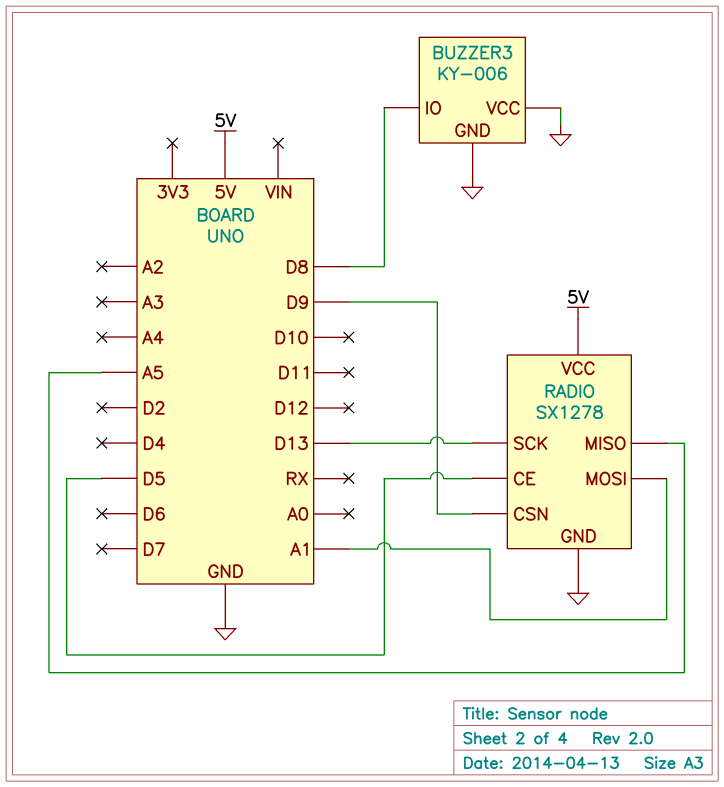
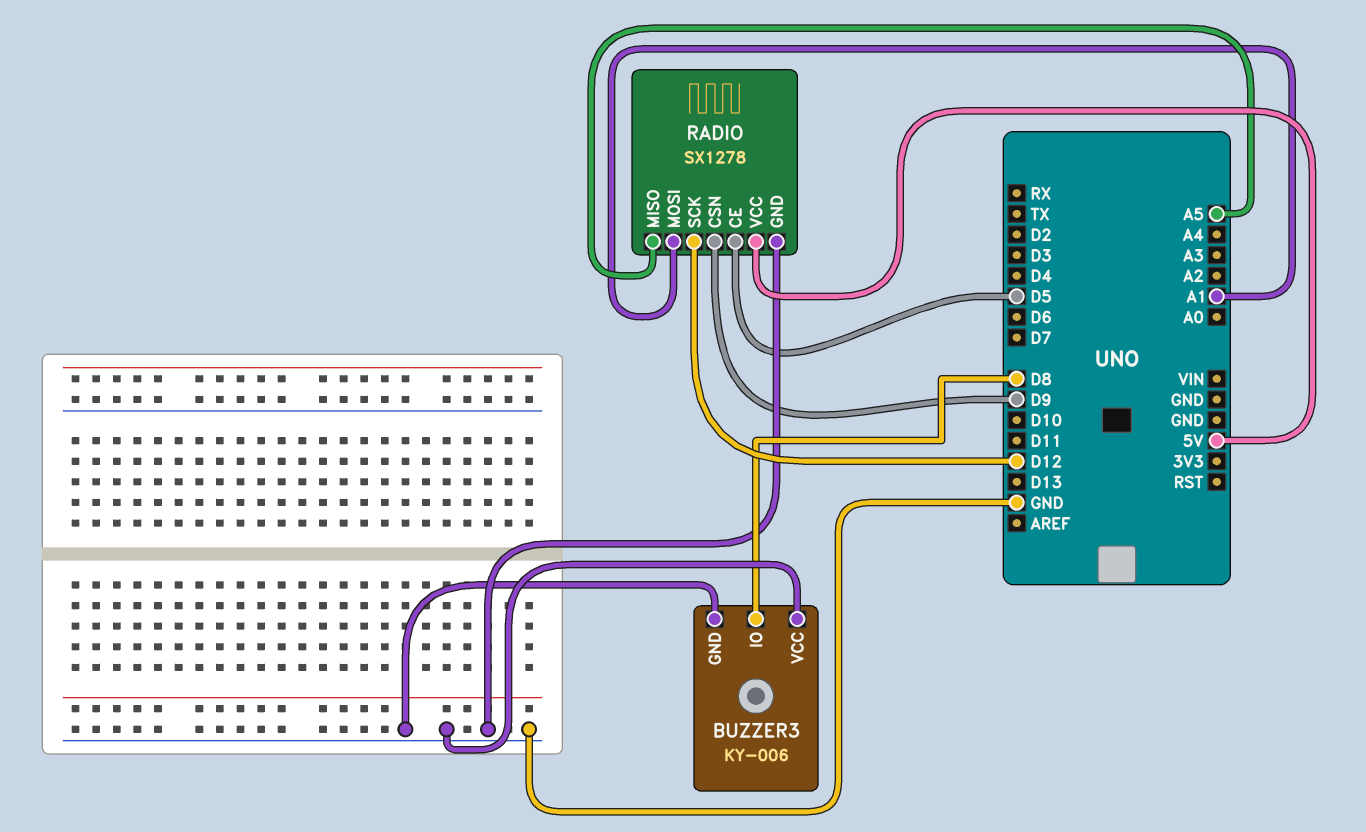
RADIO pin SCK: D13 -> D12

